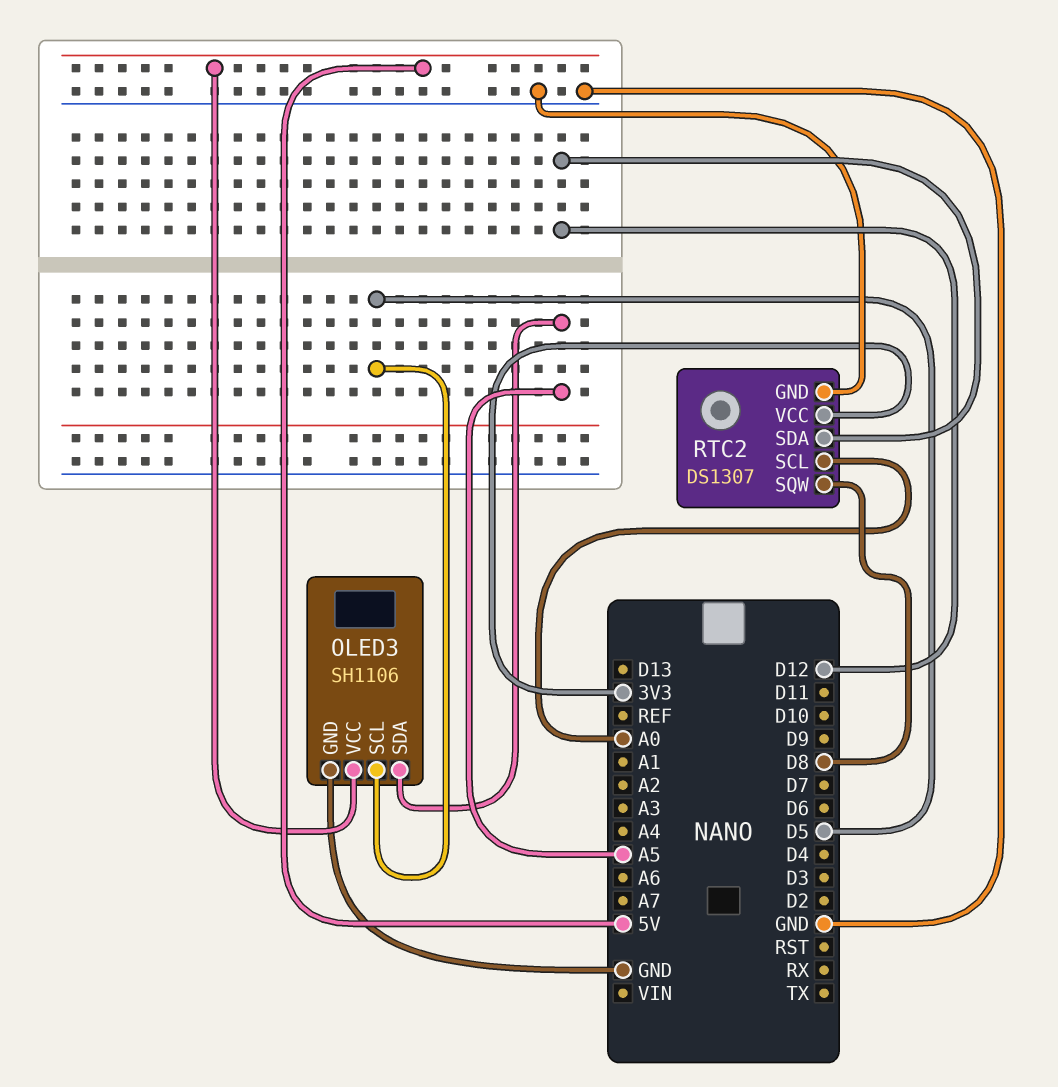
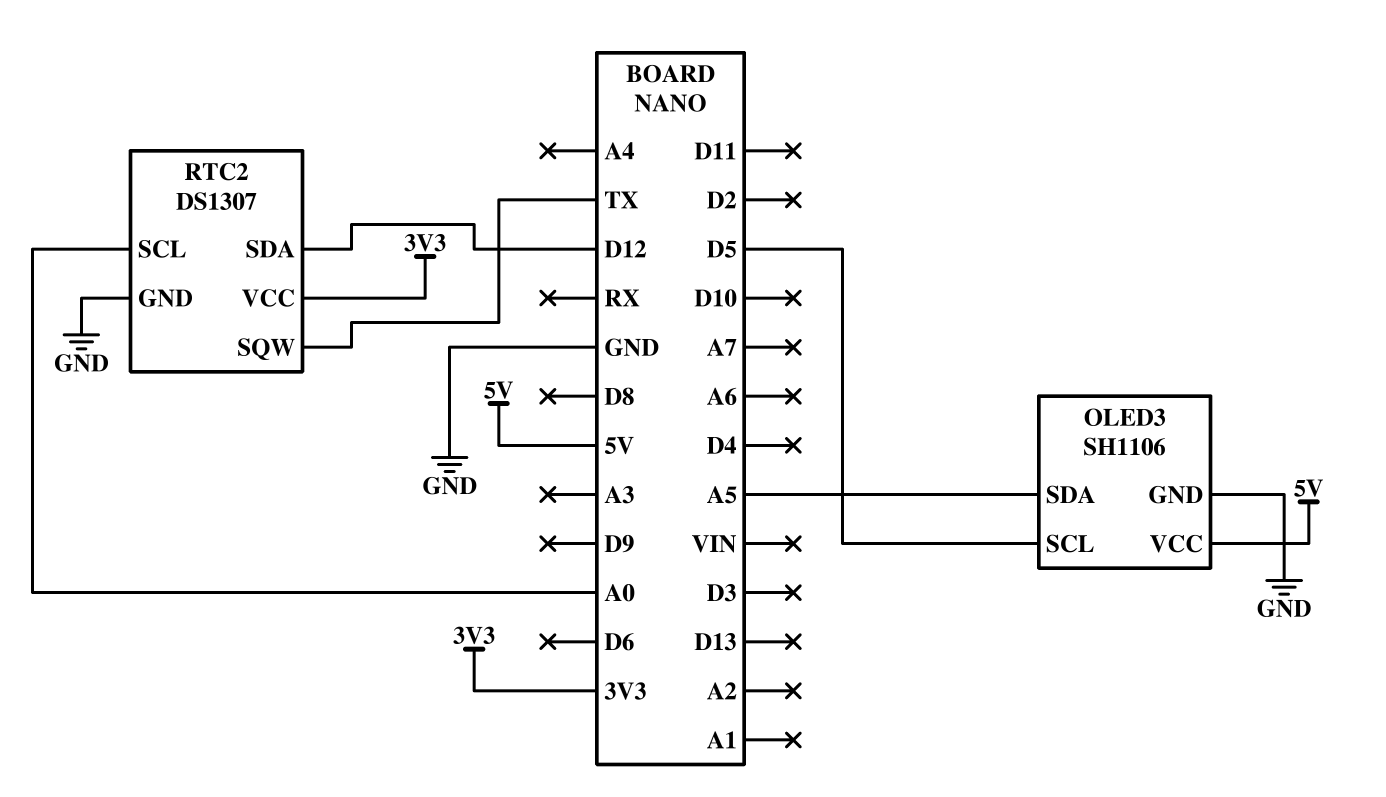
RTC2 pin SQW: D8 -> TX

